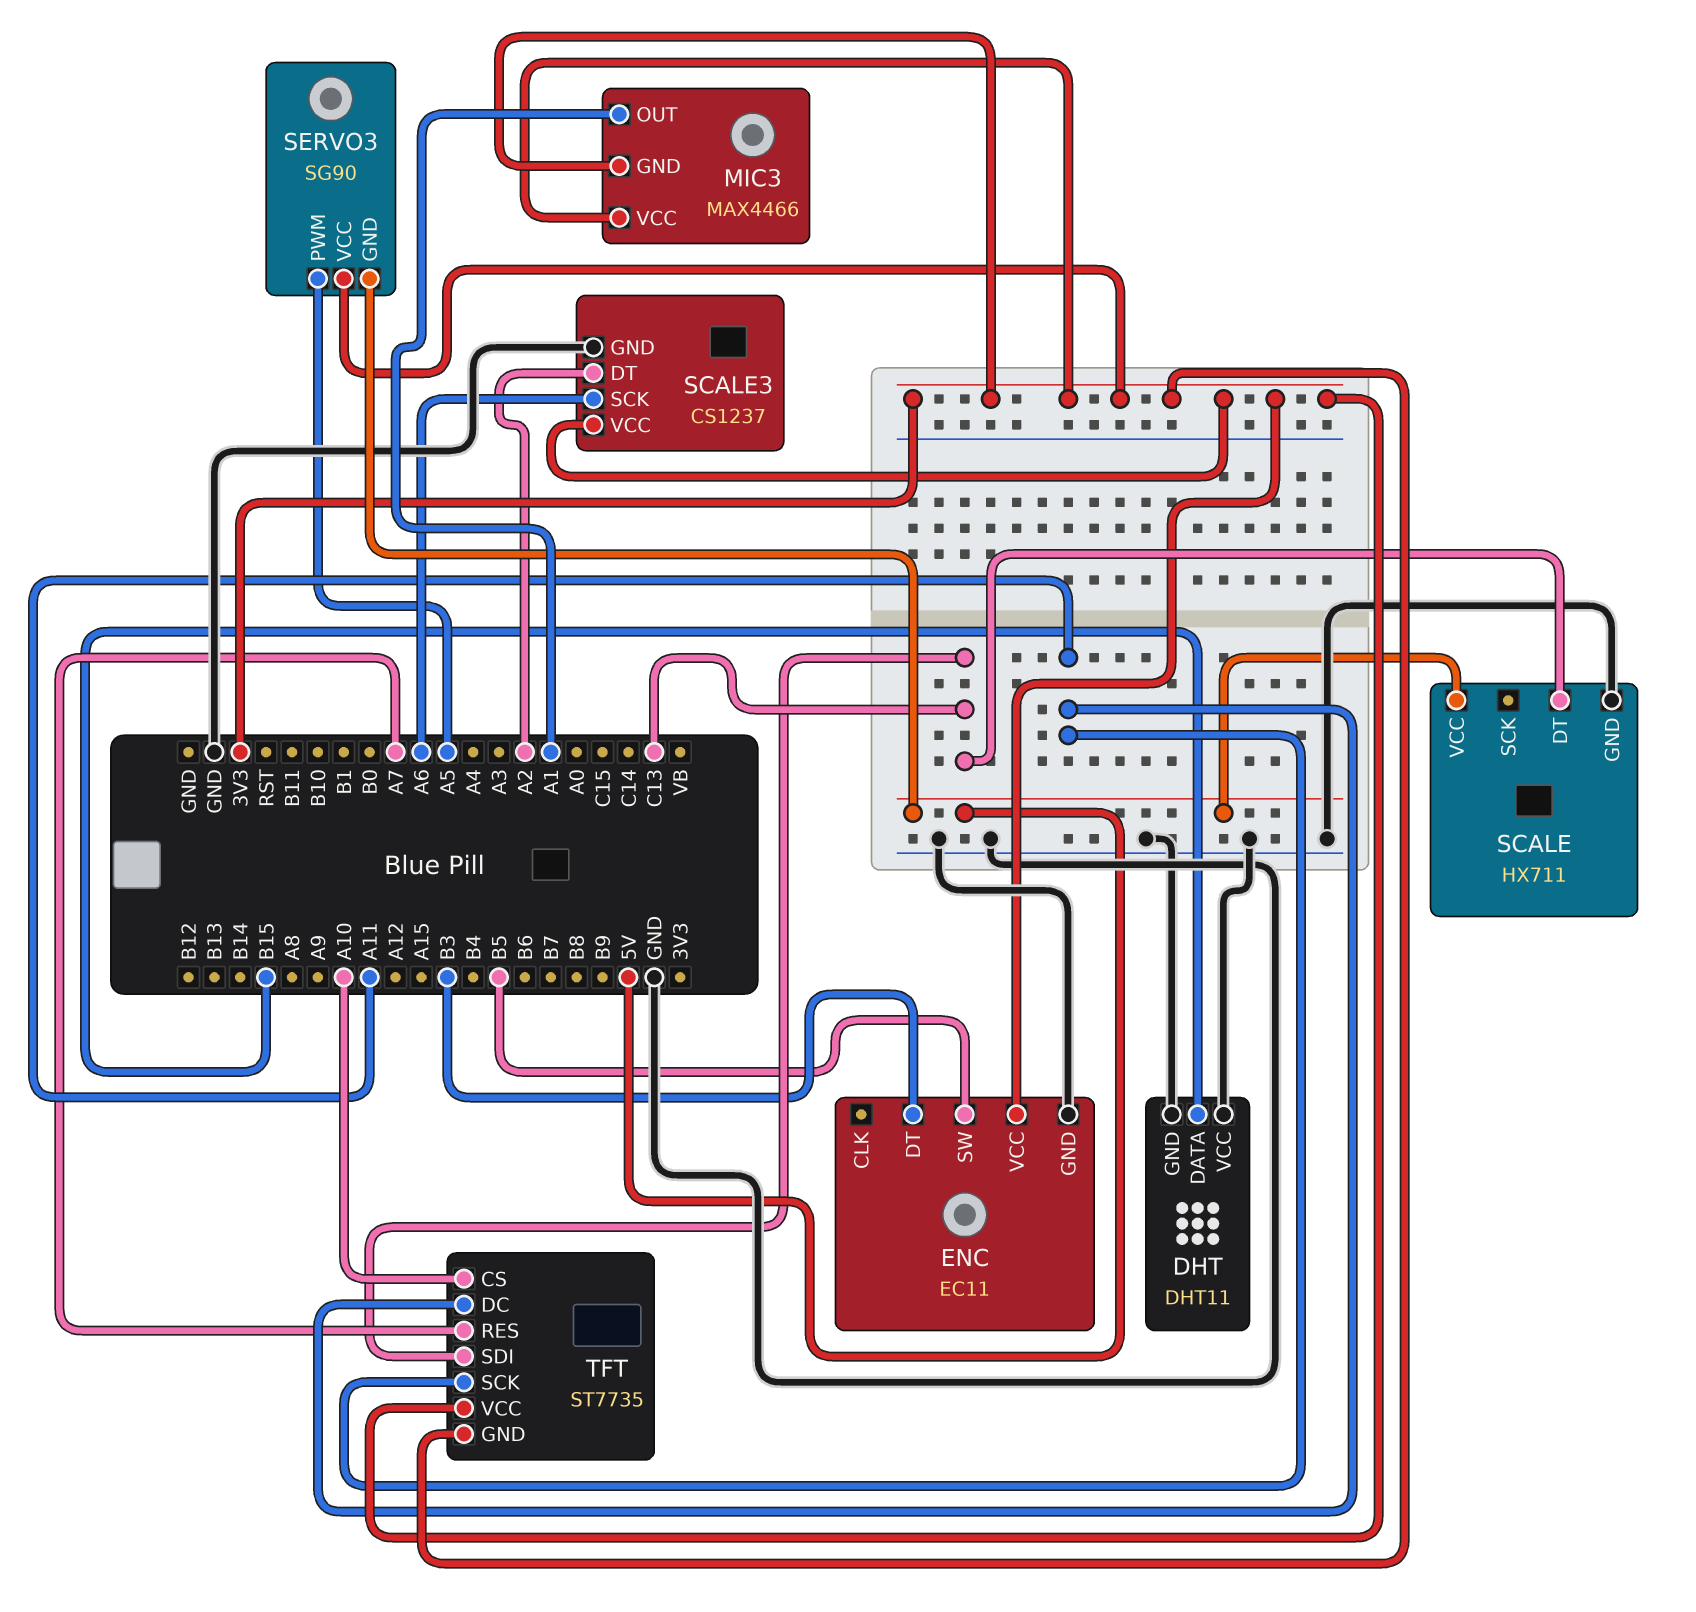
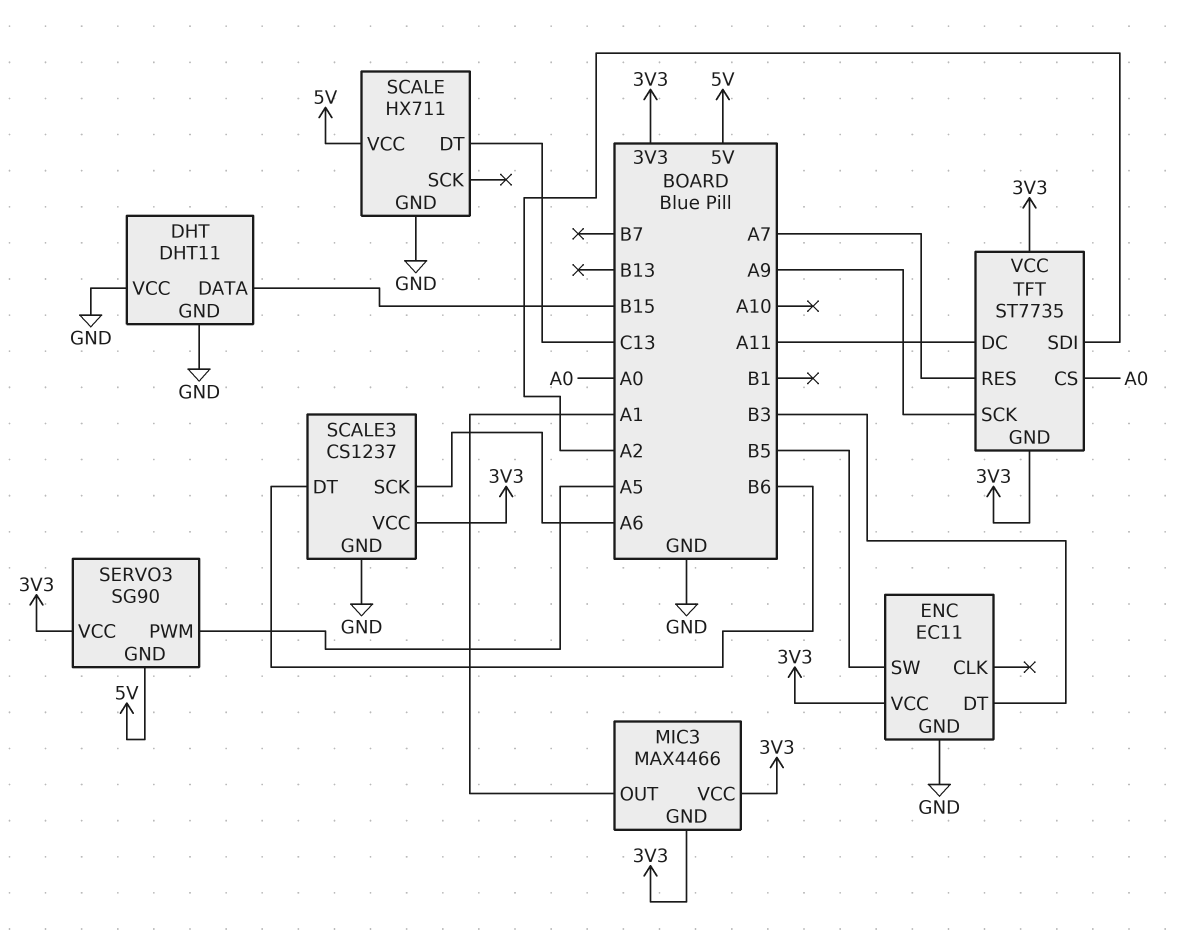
SCALE3 pin DT: A2 -> B6
TFT pin CS: A10 -> A0
TFT pin SCK: A11 -> A9
TFT pin SDI: C13 -> A2

